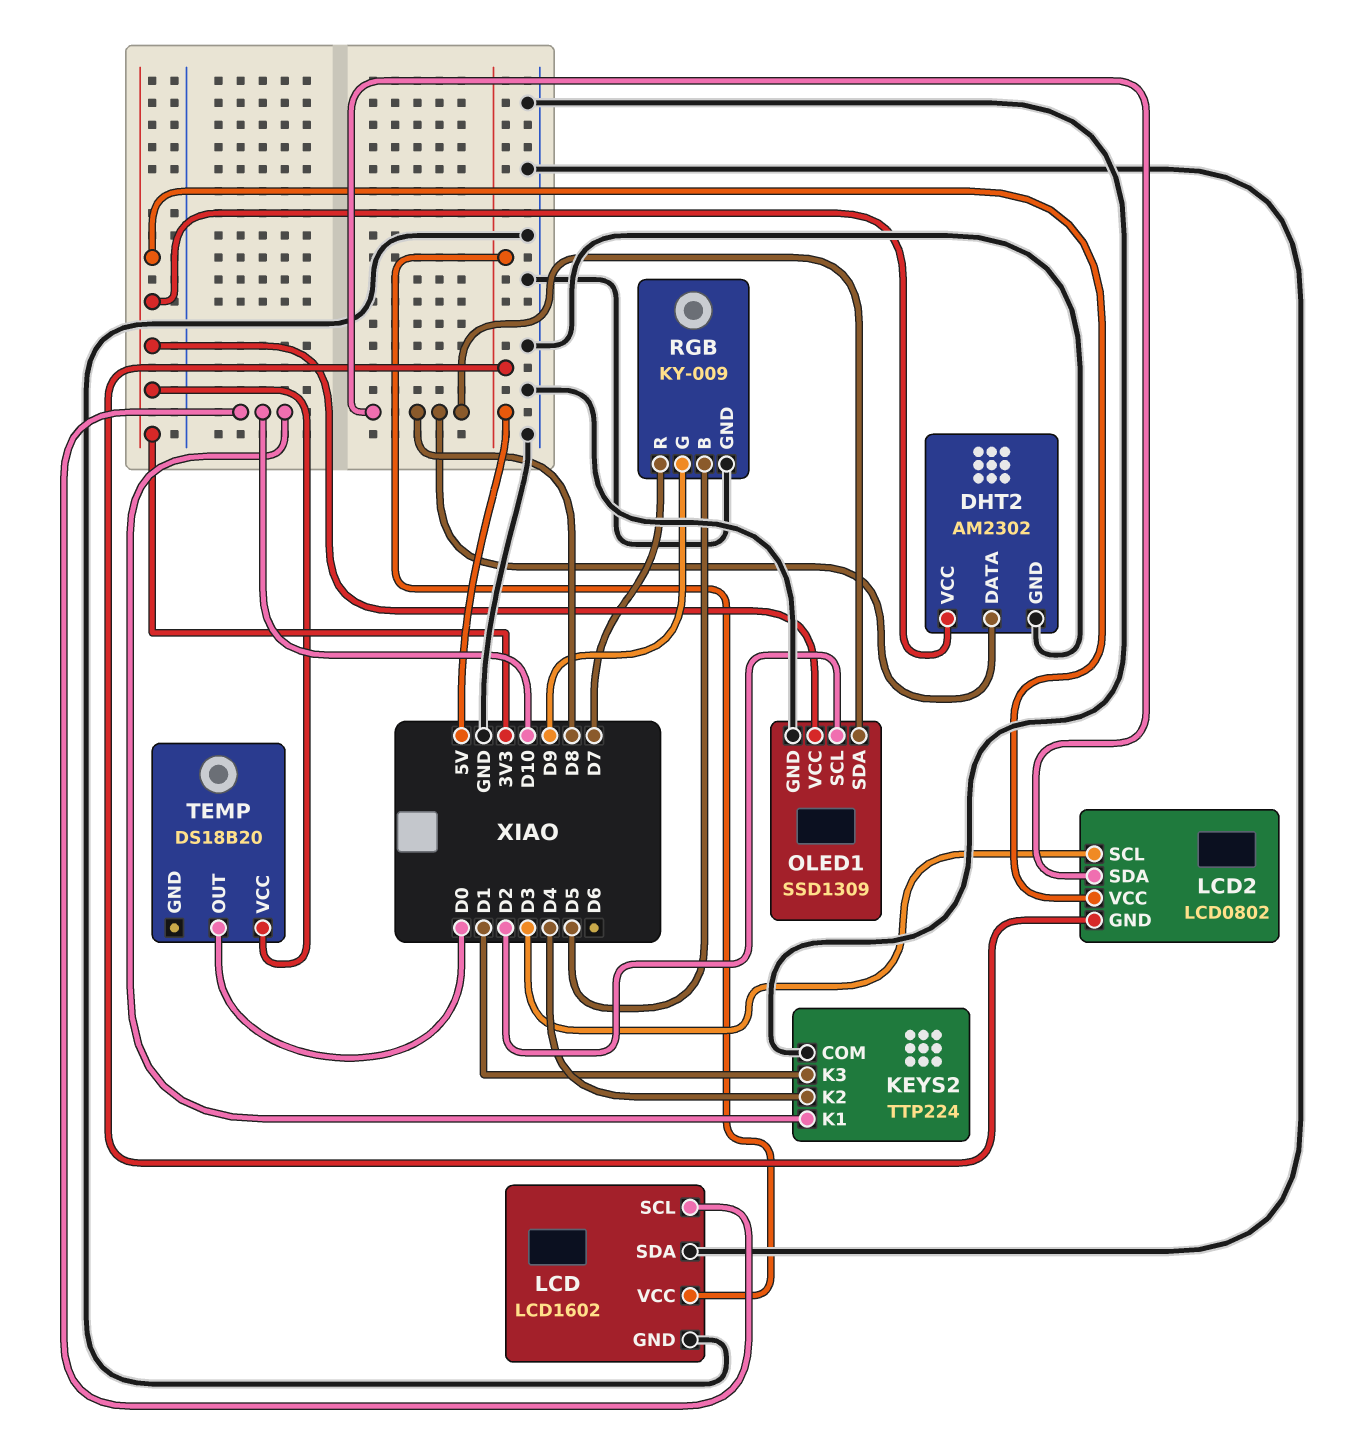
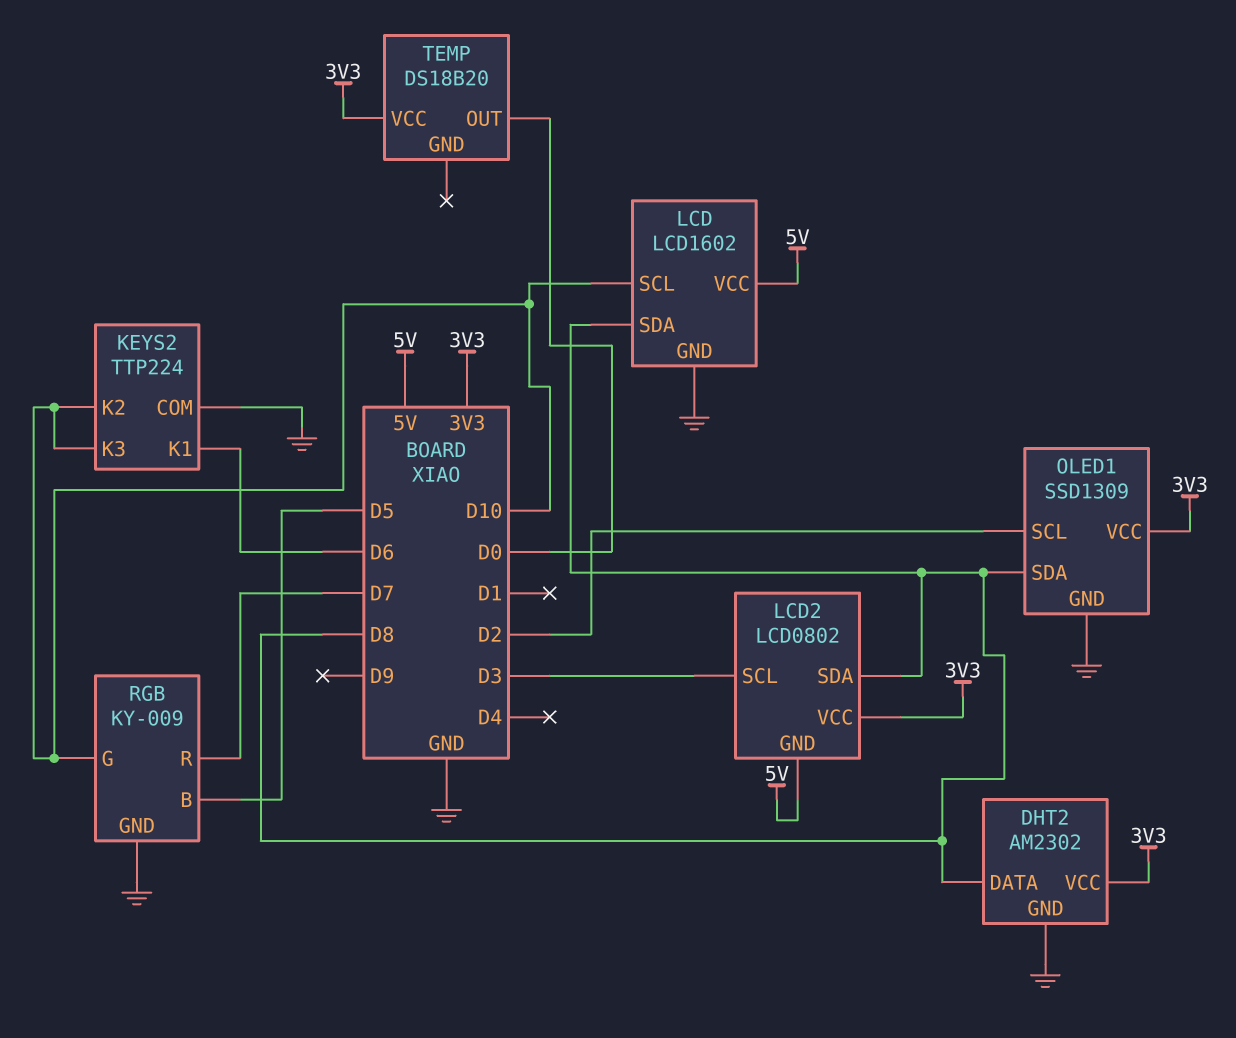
KEYS2 pin K1: D10 -> D6
KEYS2 pin K2: D4 -> D10
KEYS2 pin K3: D1 -> D10
LCD pin SDA: GND -> D8
RGB pin G: D9 -> D10

